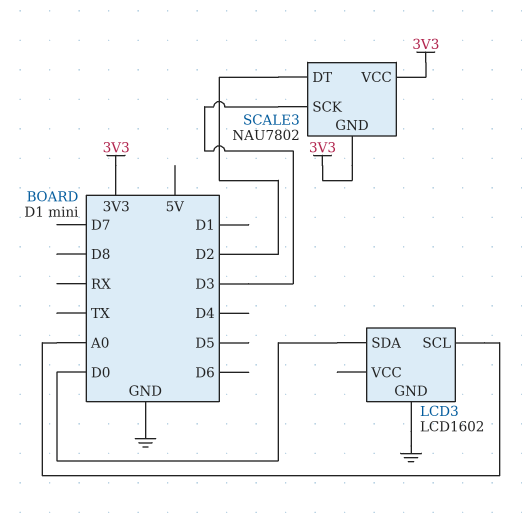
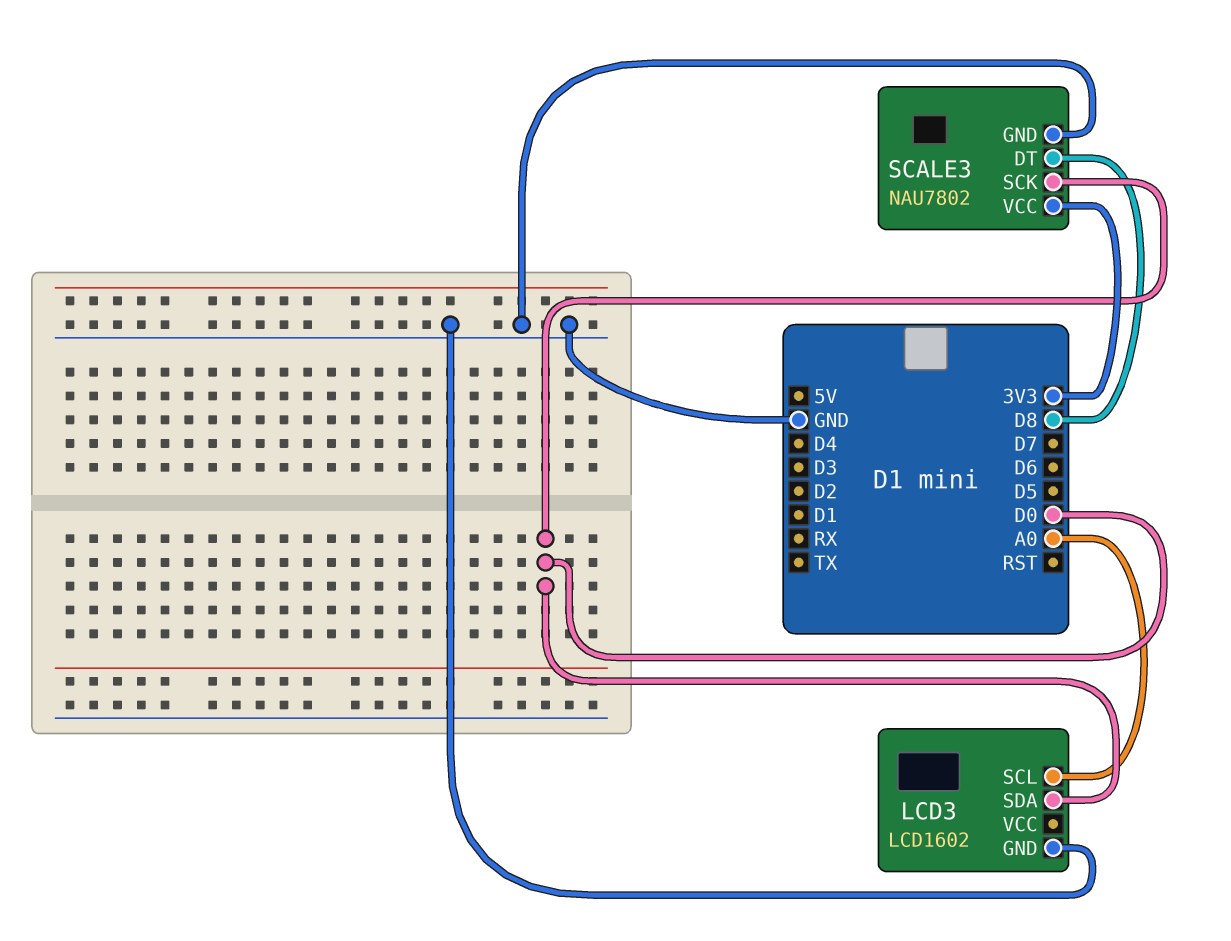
SCALE3 pin DT: D2 -> D8
SCALE3 pin GND: 3V3 -> GND
SCALE3 pin SCK: D3 -> D0

